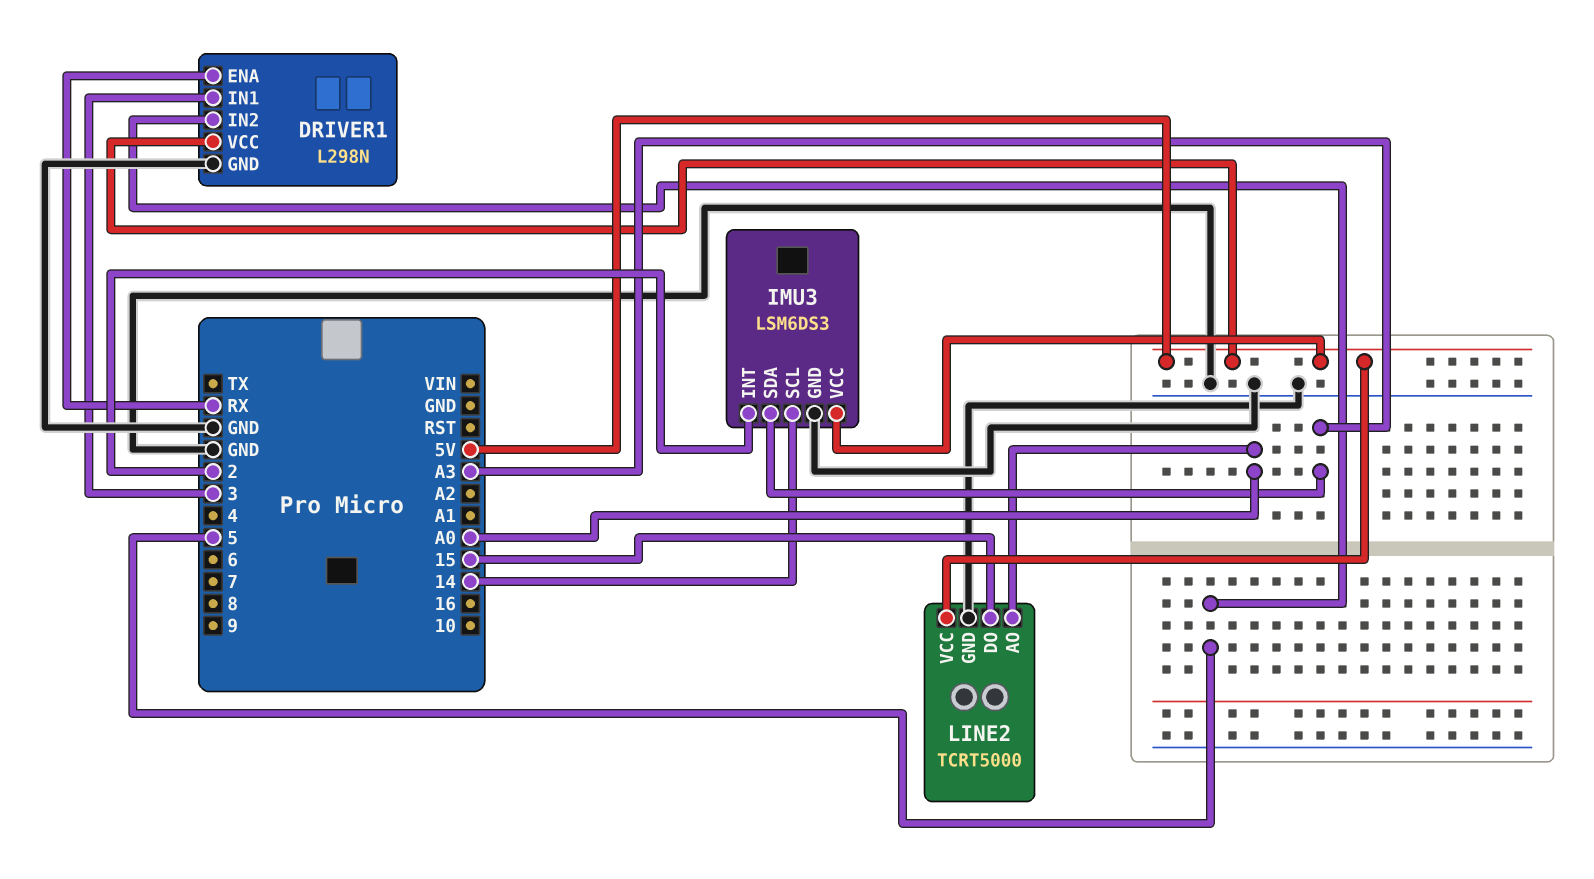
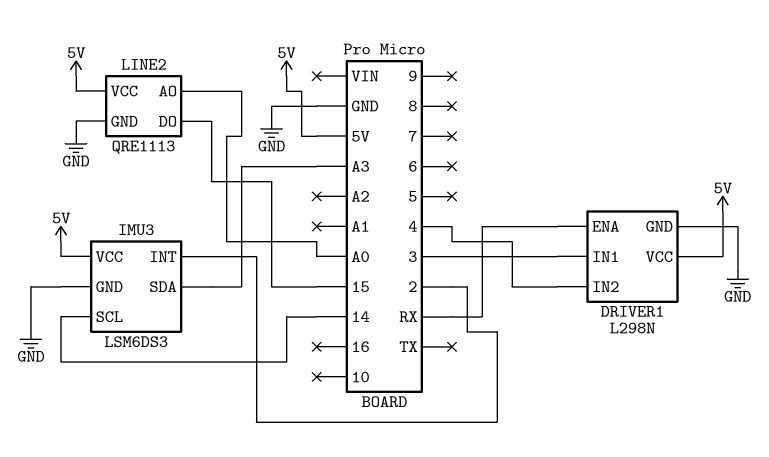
DRIVER1 pin IN2: 5 -> 4
LINE2: TCRT5000 -> QRE1113

